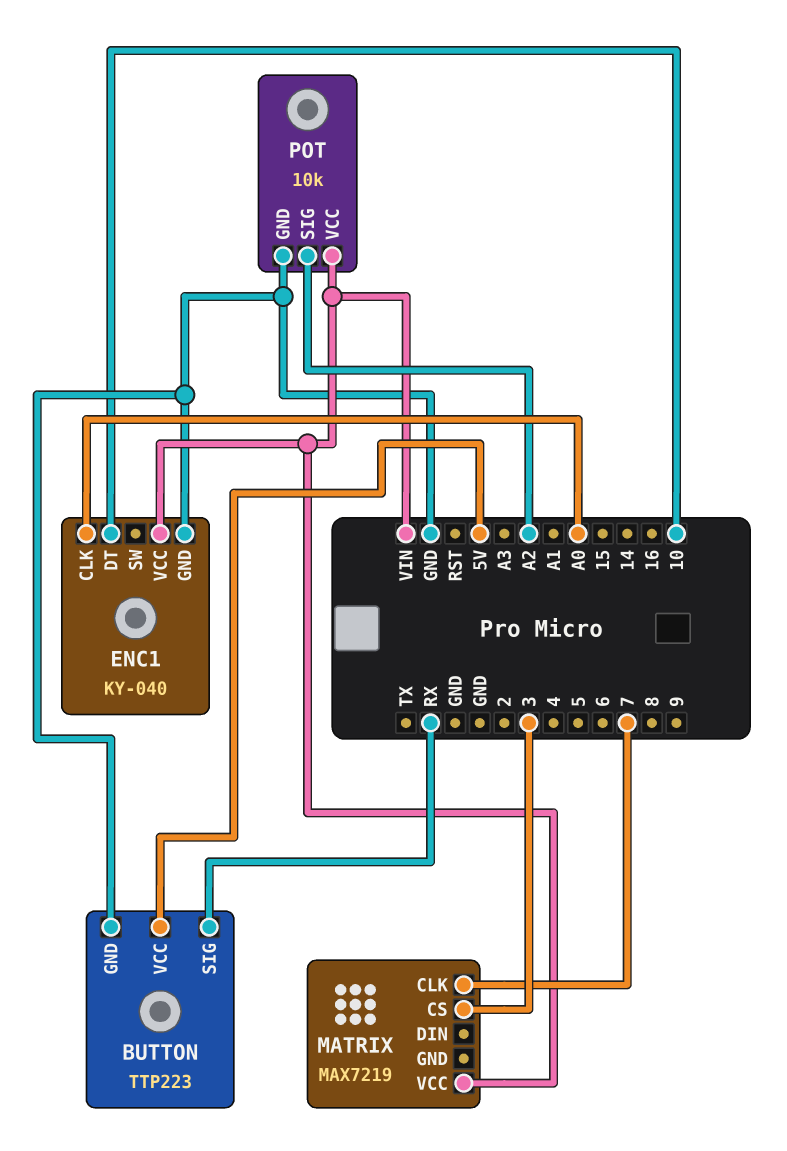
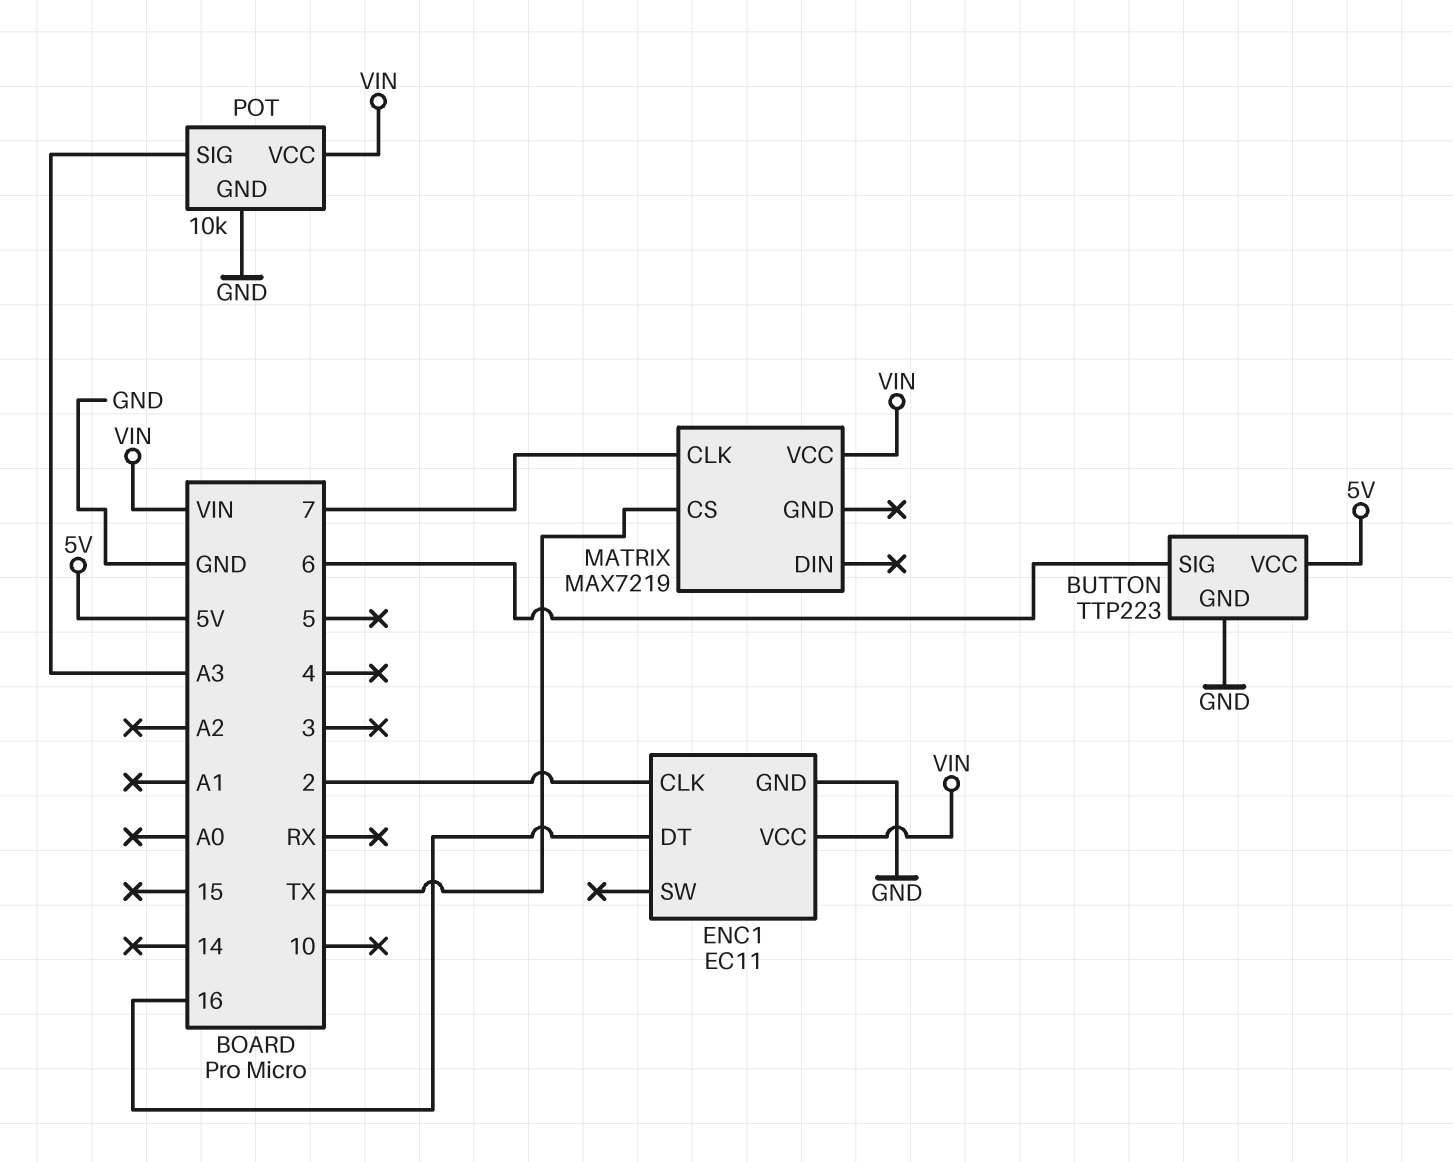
BUTTON pin SIG: RX -> 6
ENC1: KY-040 -> EC11
ENC1 pin CLK: A0 -> 2
ENC1 pin DT: 10 -> 16
MATRIX pin CS: 3 -> TX
POT pin SIG: A2 -> A3

